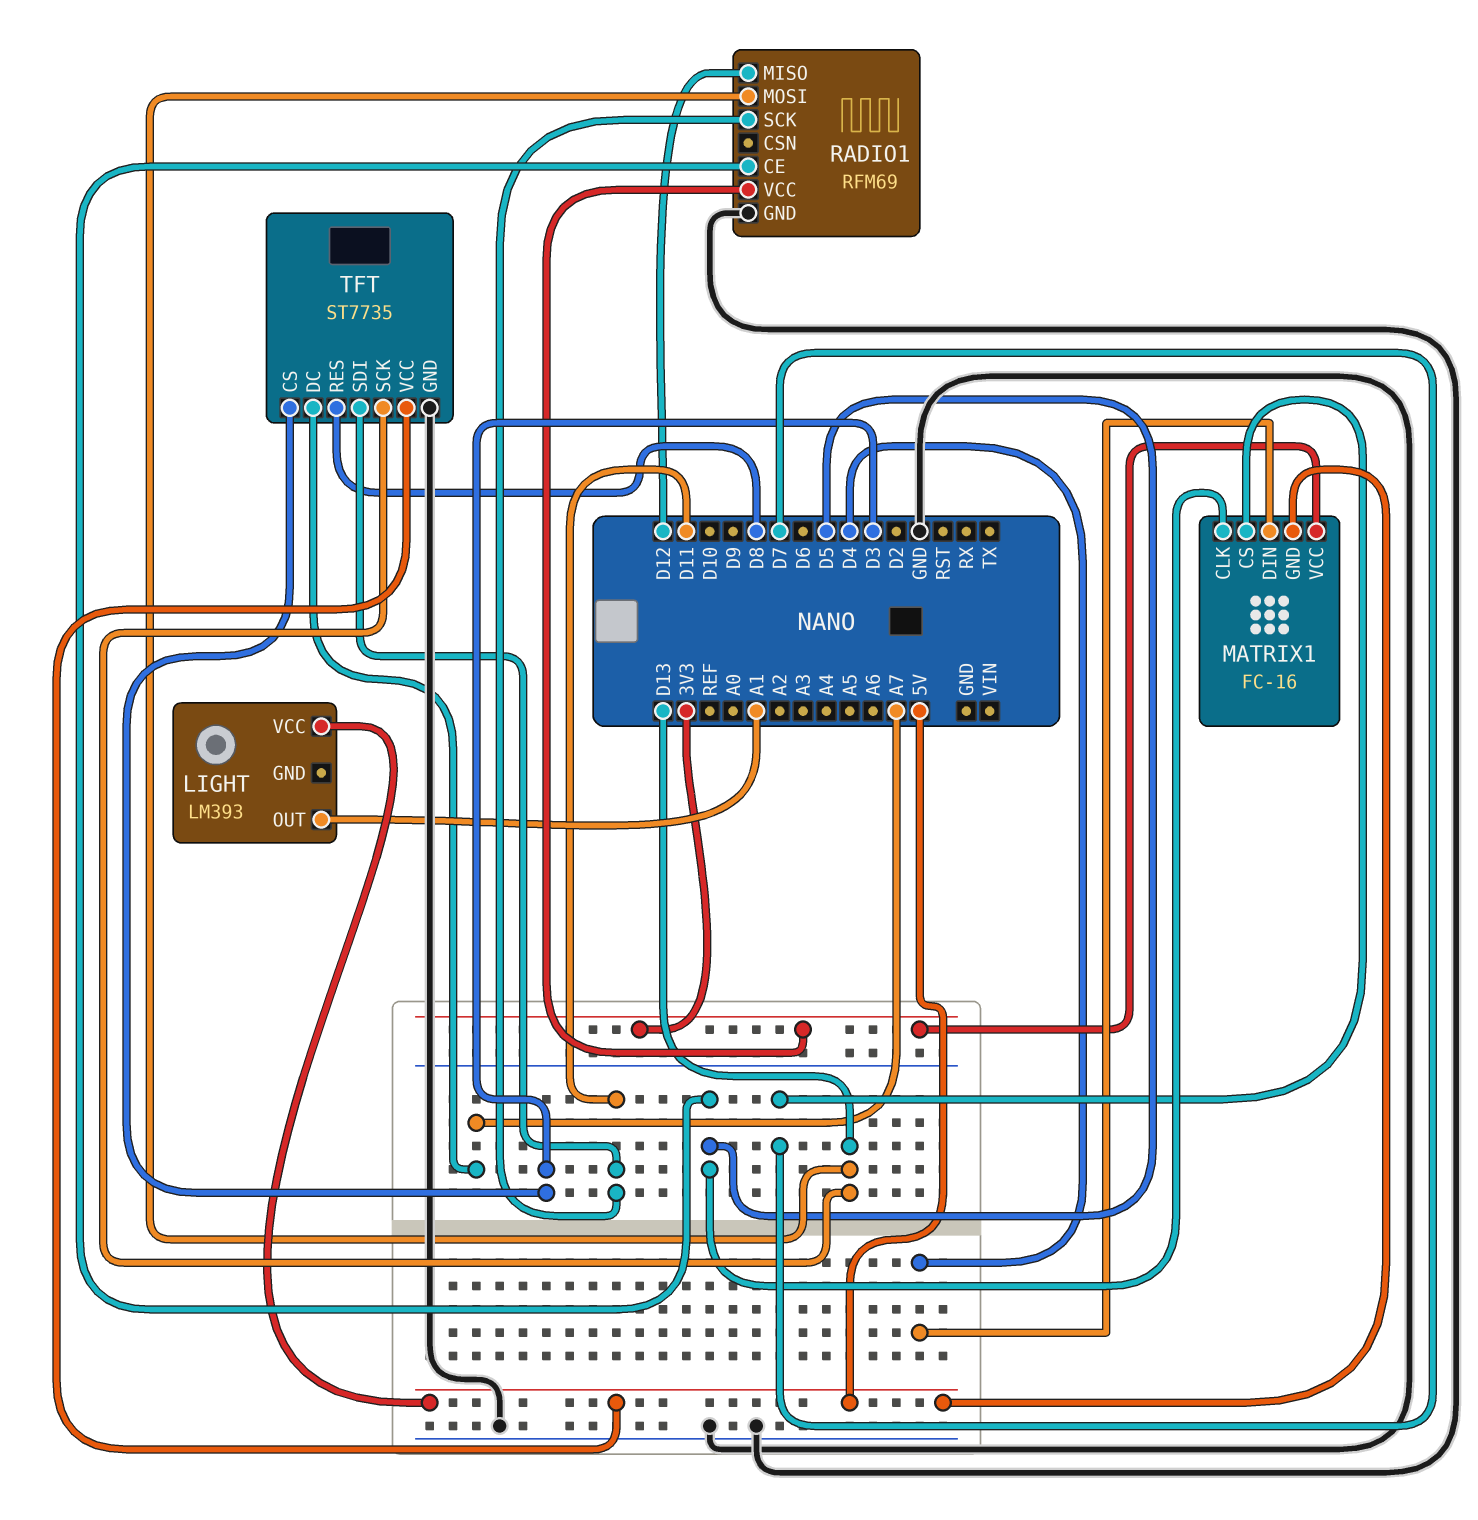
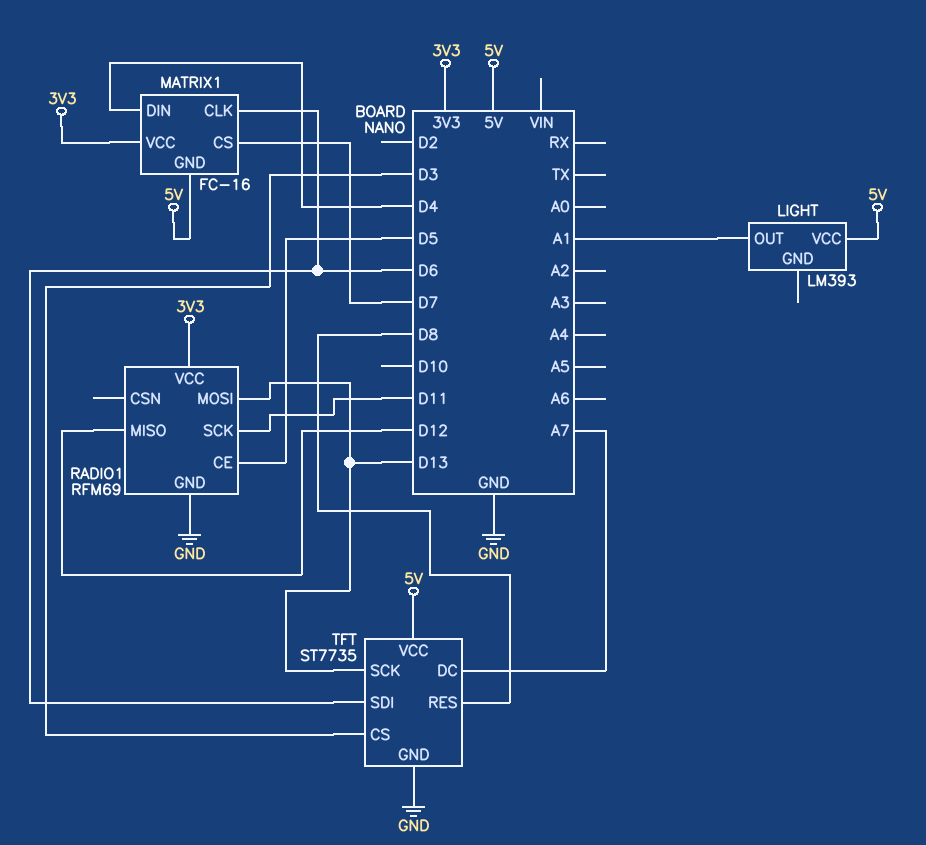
MATRIX1 pin CLK: D5 -> D6
TFT pin SDI: D11 -> D6

